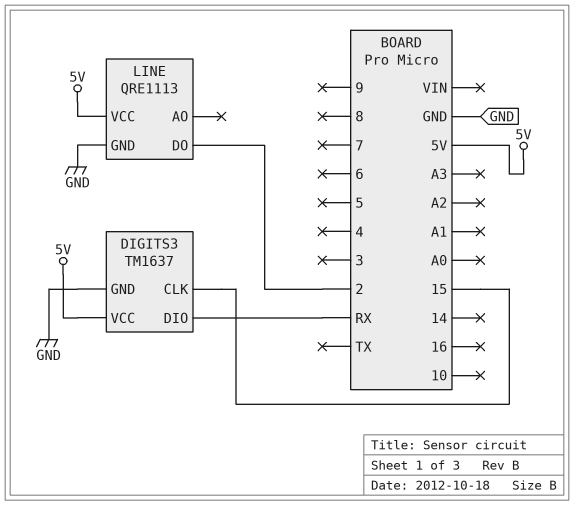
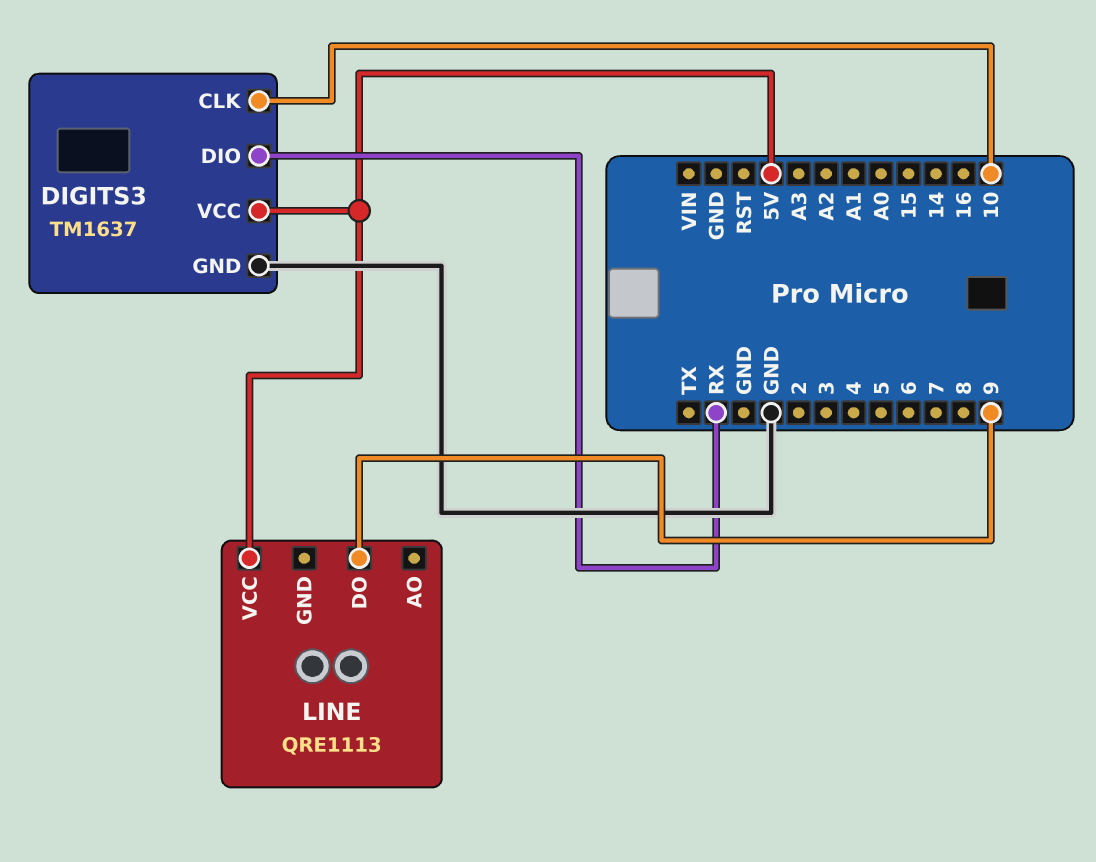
DIGITS3 pin CLK: 15 -> 10
LINE pin DO: 2 -> 9
LINE pin GND: GND -> none

